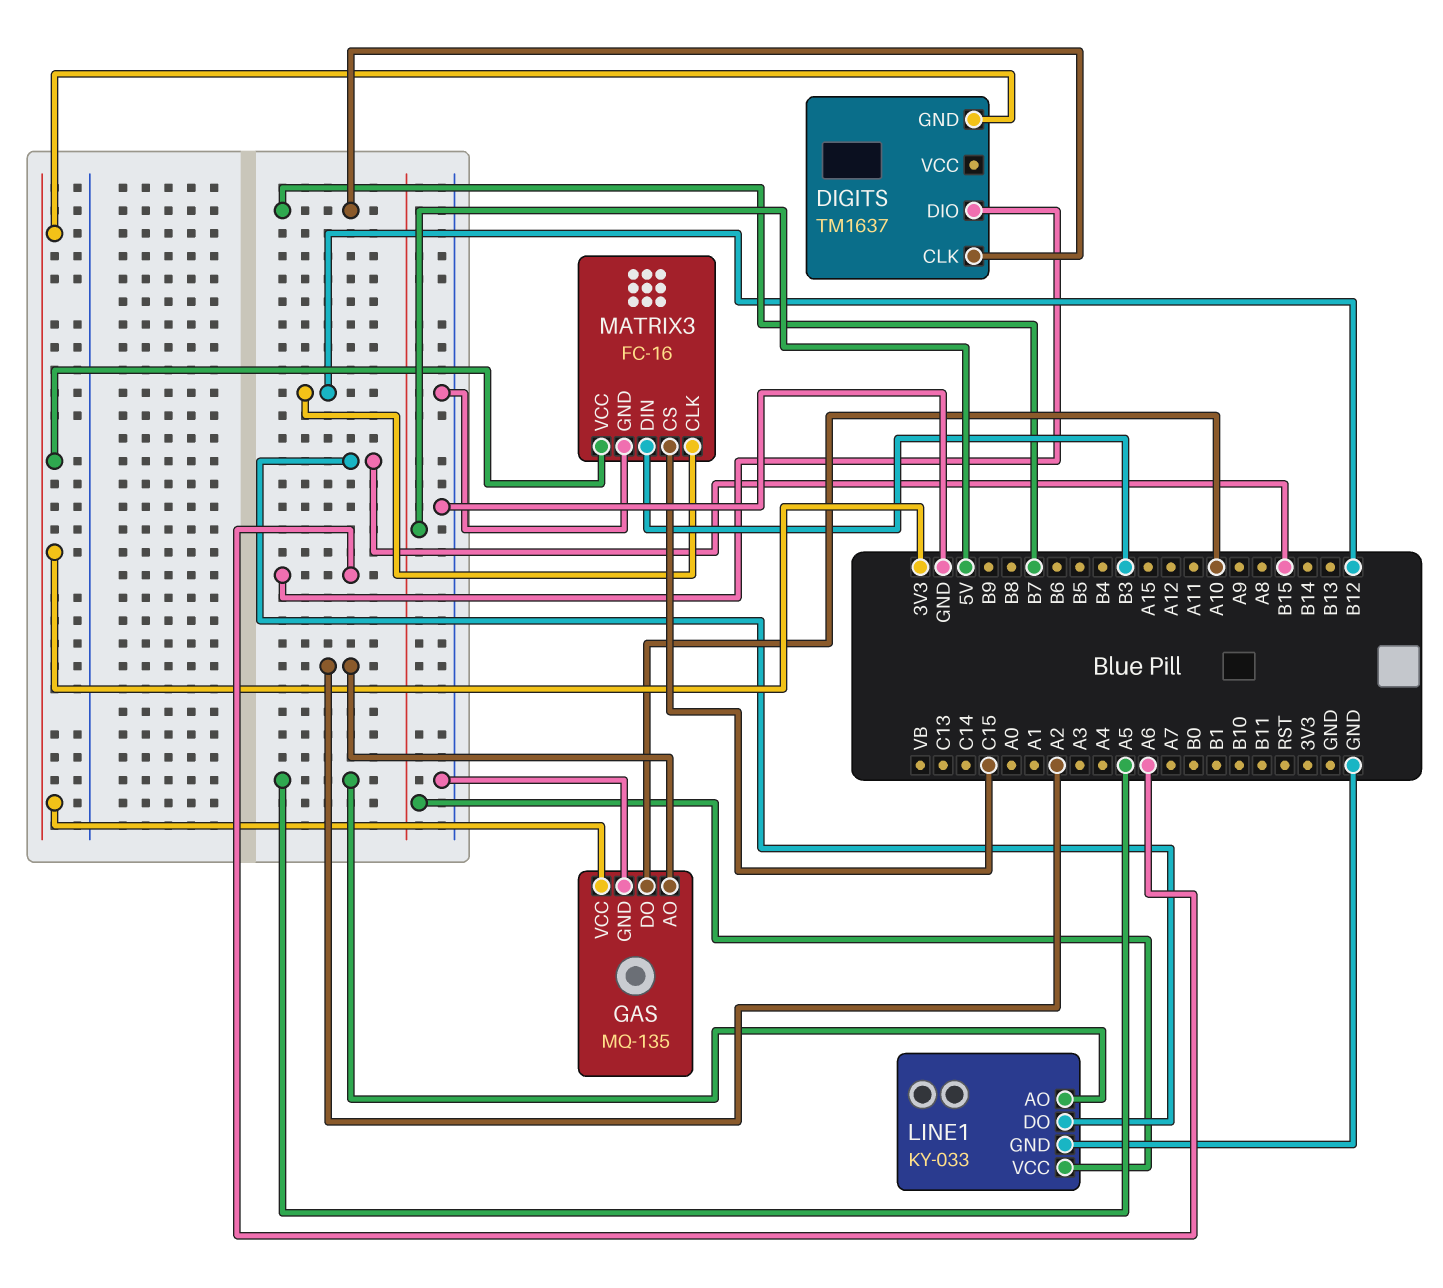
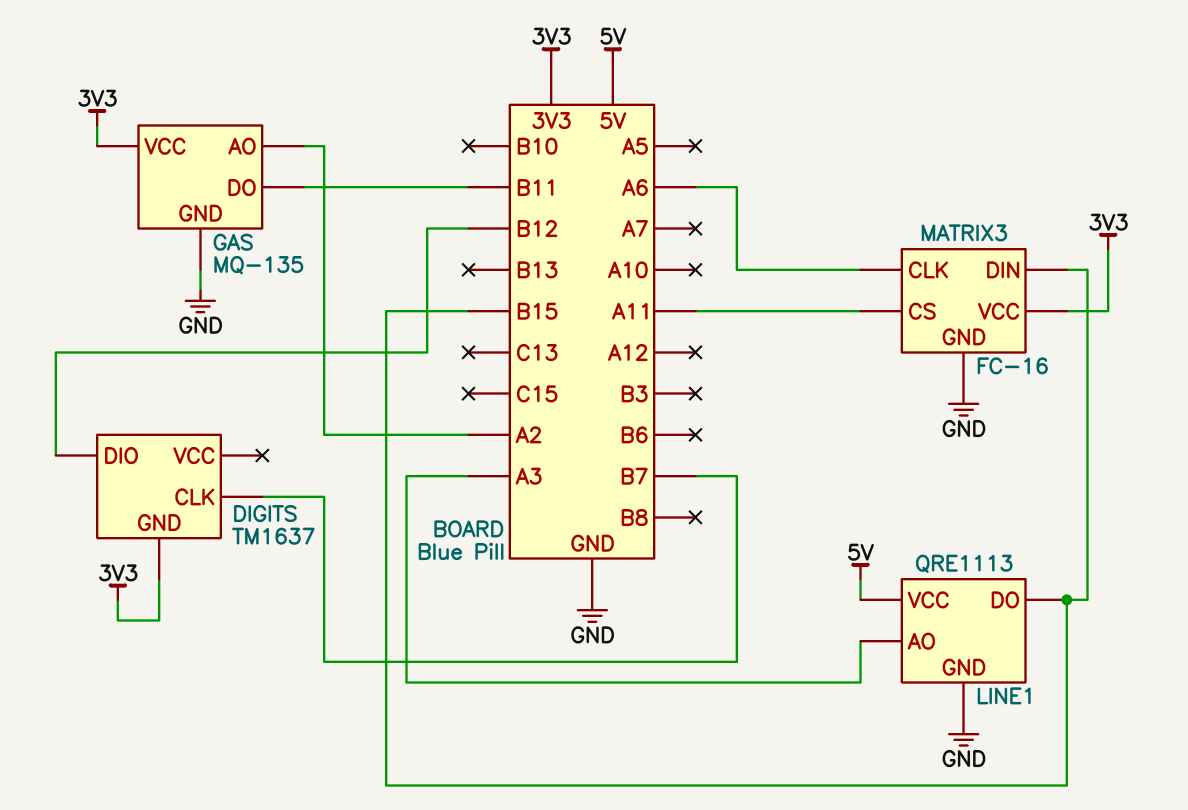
DIGITS pin DIO: A6 -> B12
GAS pin DO: A10 -> B11
LINE1: KY-033 -> QRE1113
LINE1 pin AO: A5 -> A3
MATRIX3 pin CLK: B12 -> A6
MATRIX3 pin CS: C15 -> A11
MATRIX3 pin DIN: B3 -> B15

